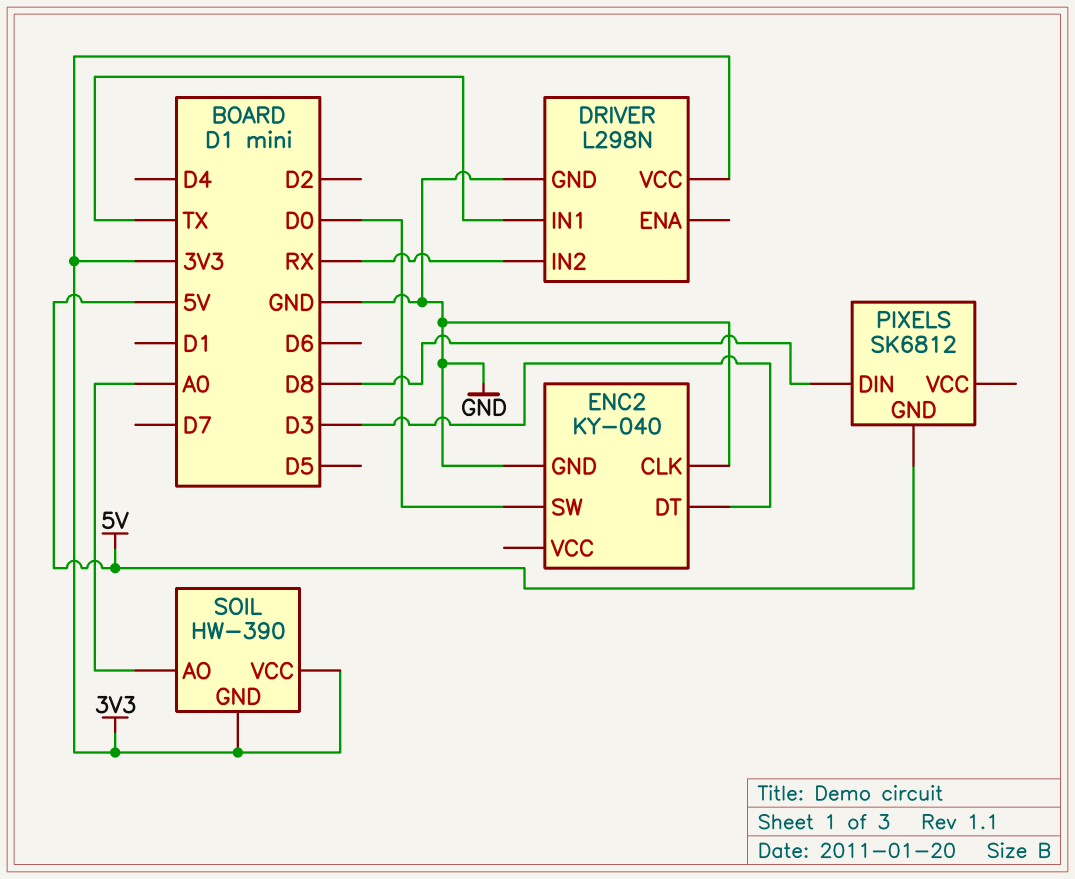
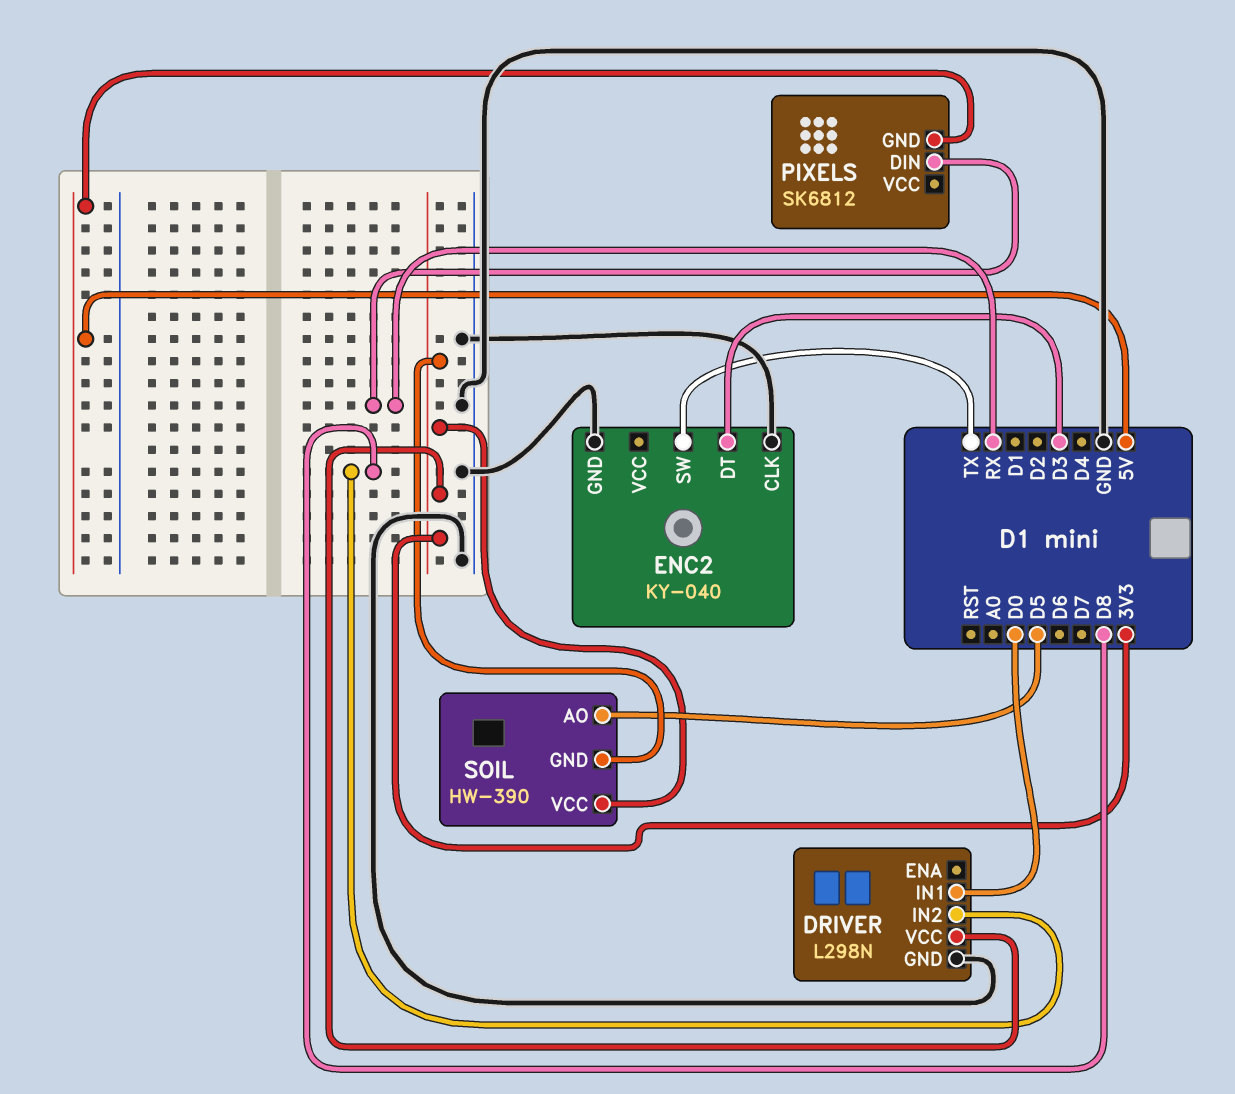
DRIVER pin IN1: TX -> D0
DRIVER pin IN2: RX -> D8
ENC2 pin SW: D0 -> TX
PIXELS pin DIN: D8 -> RX
SOIL pin AO: A0 -> D5

